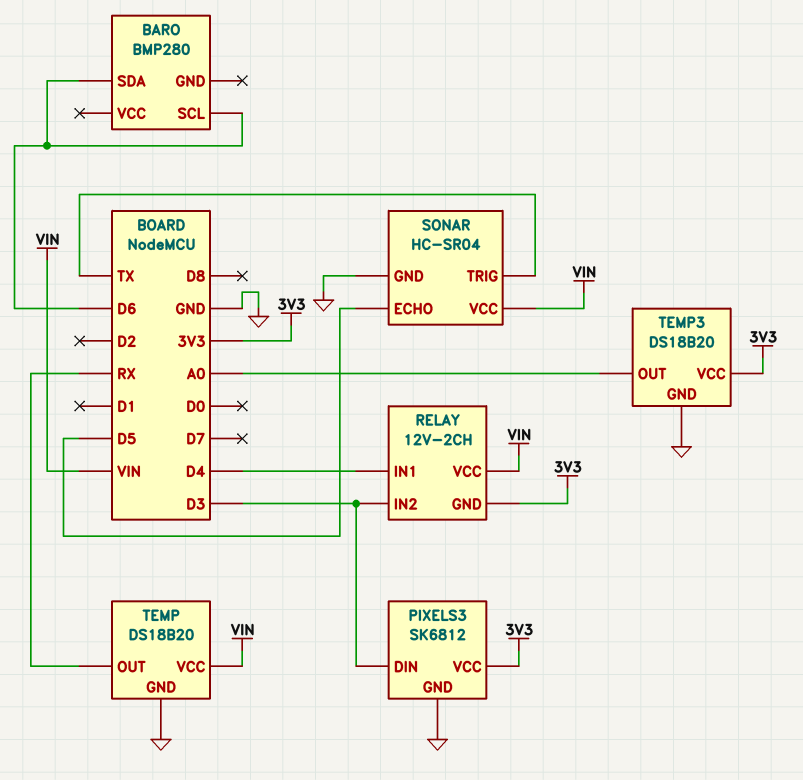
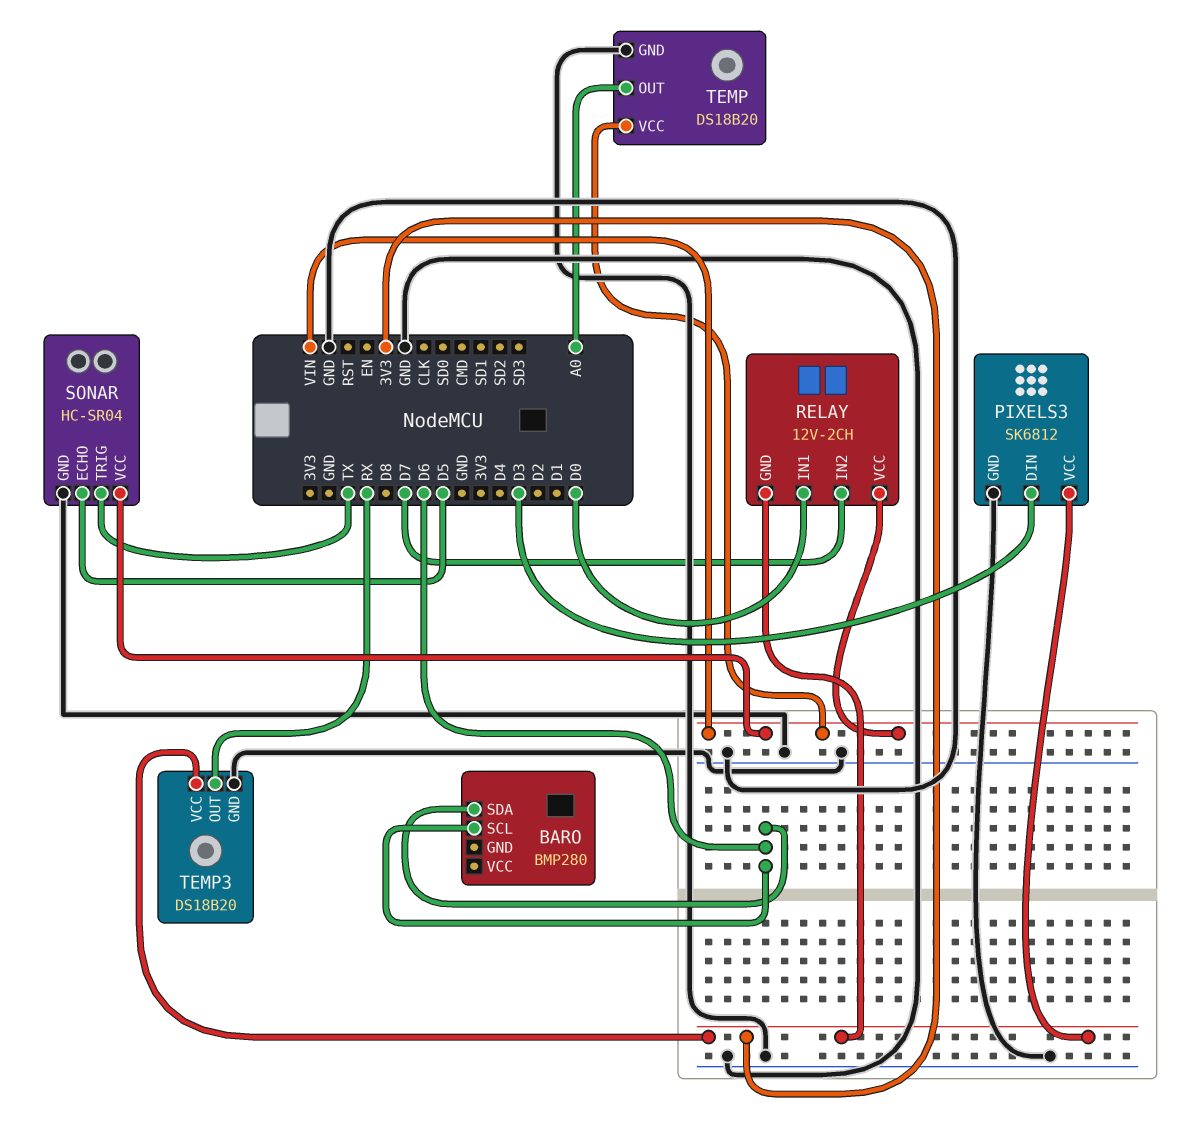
RELAY pin IN1: D4 -> D0
RELAY pin IN2: D3 -> D7
TEMP pin OUT: RX -> A0
TEMP3 pin OUT: A0 -> RX

